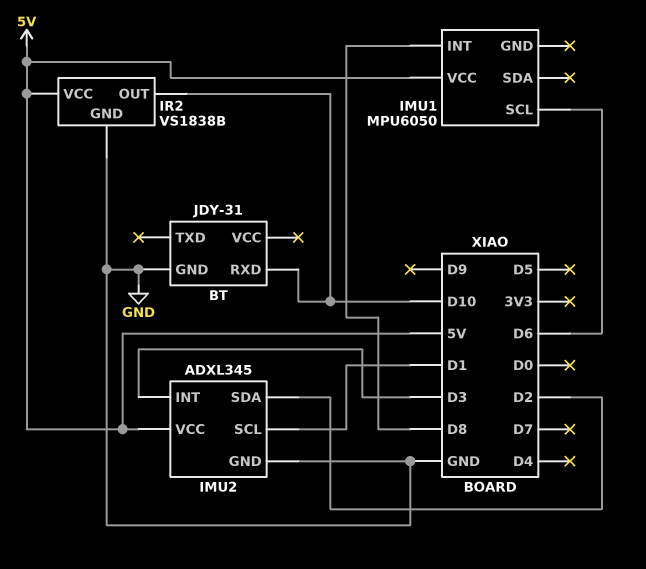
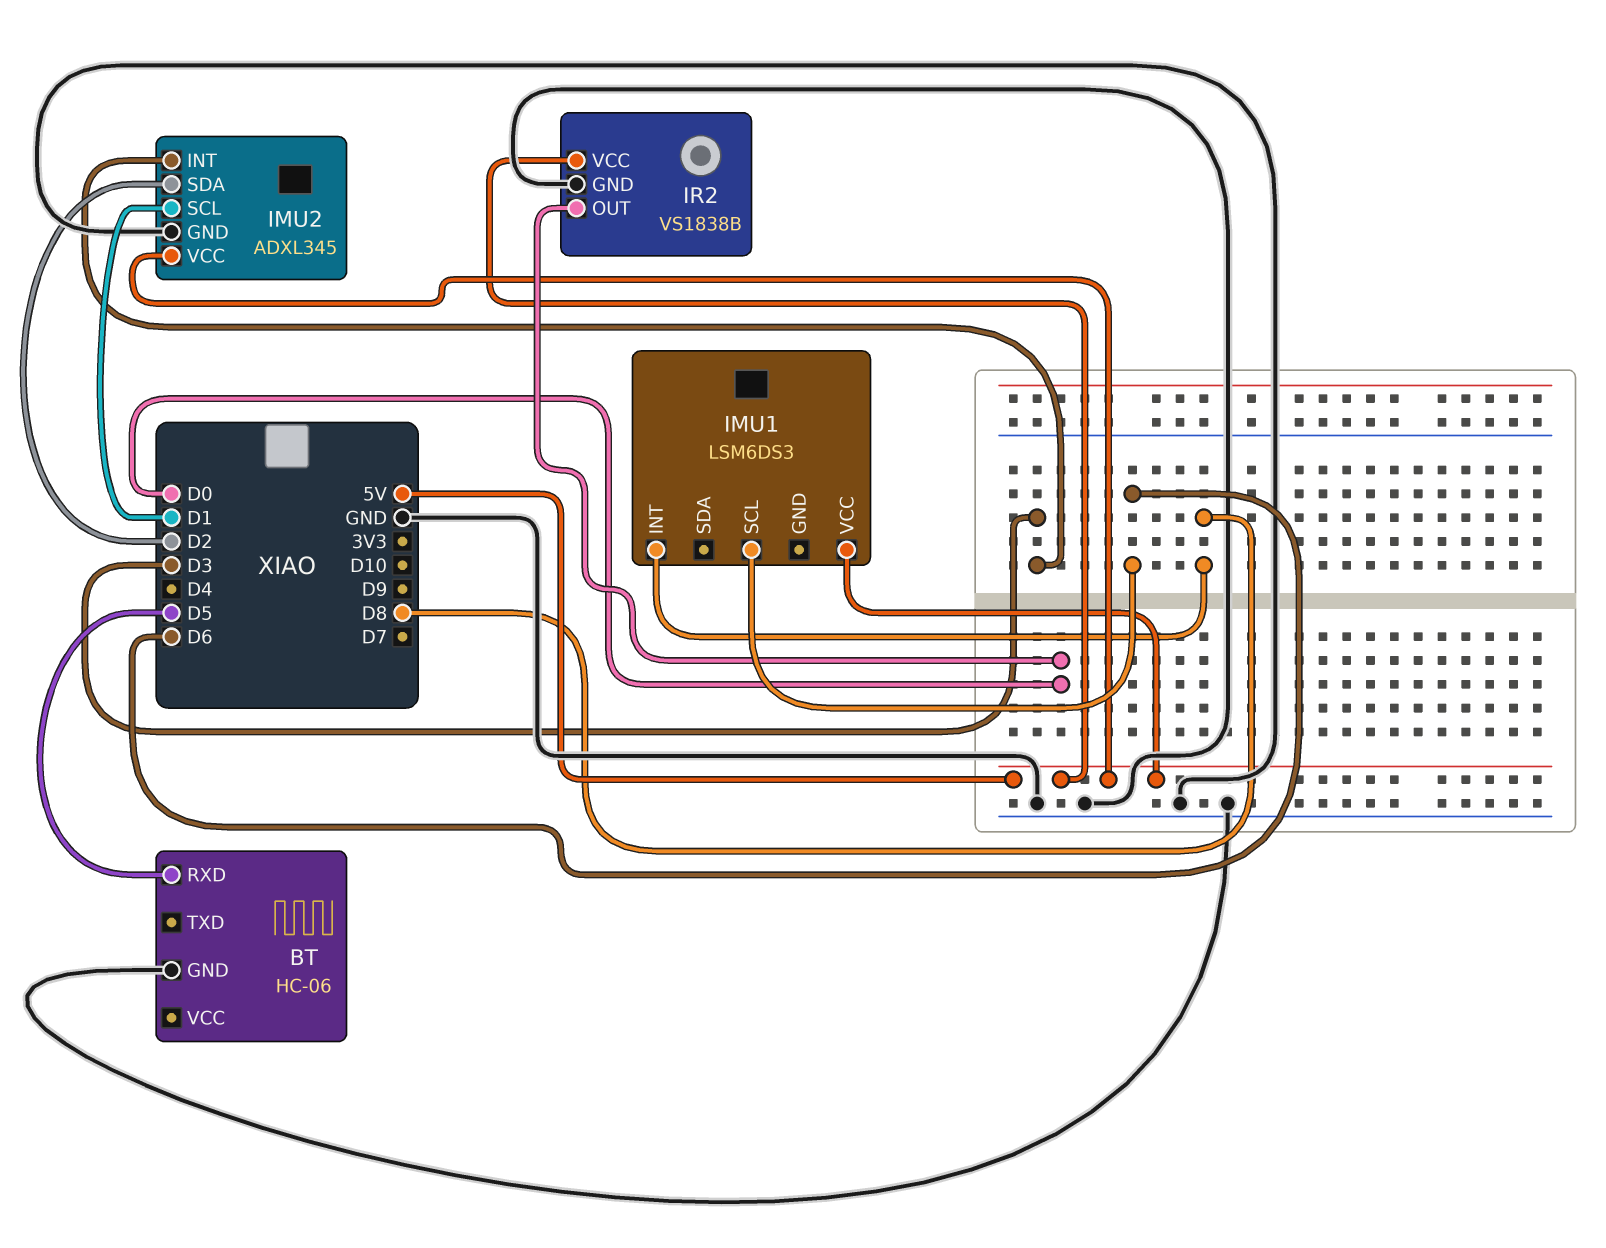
BT: JDY-31 -> HC-06
BT pin RXD: D10 -> D5
IMU1: MPU6050 -> LSM6DS3
IR2 pin OUT: D10 -> D0

